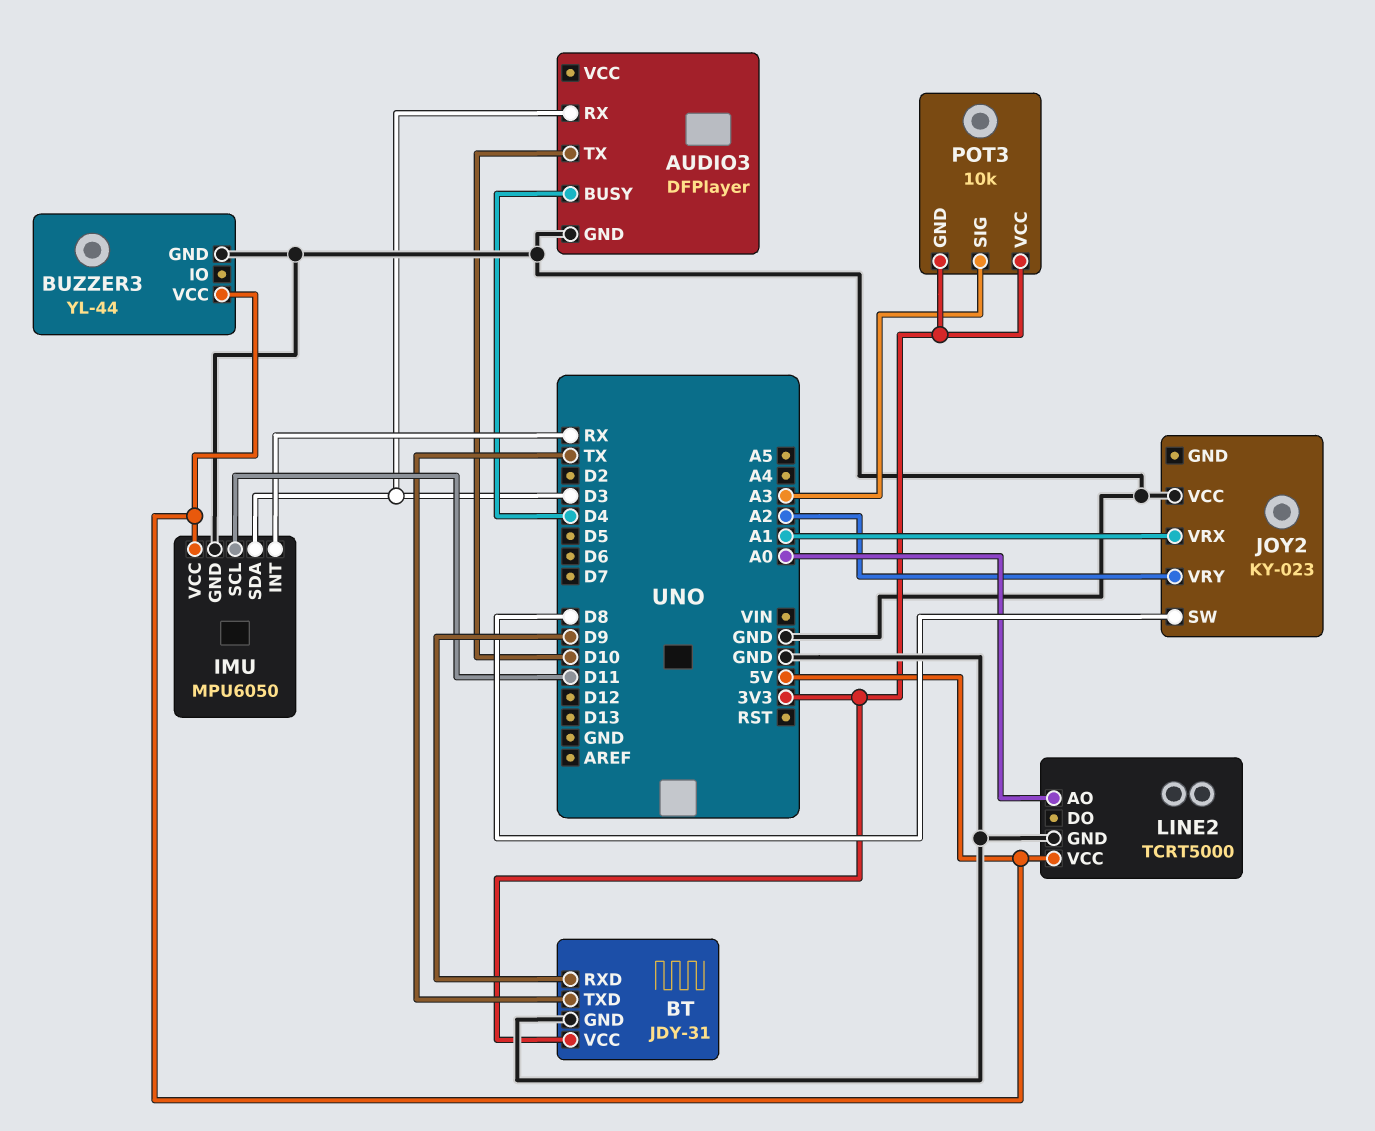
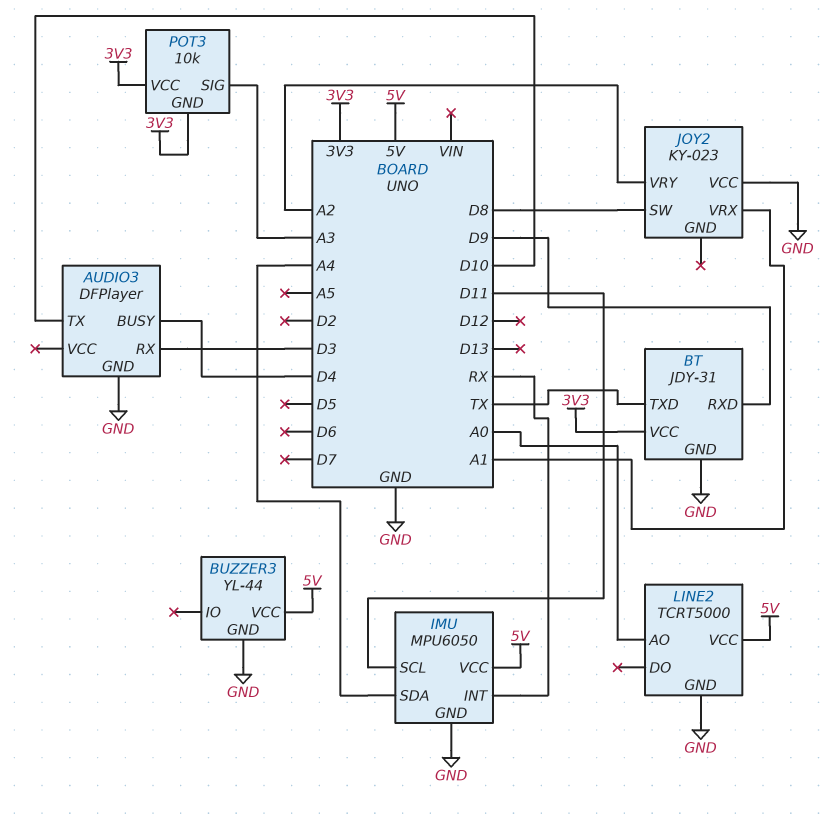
IMU pin SDA: D3 -> A4

